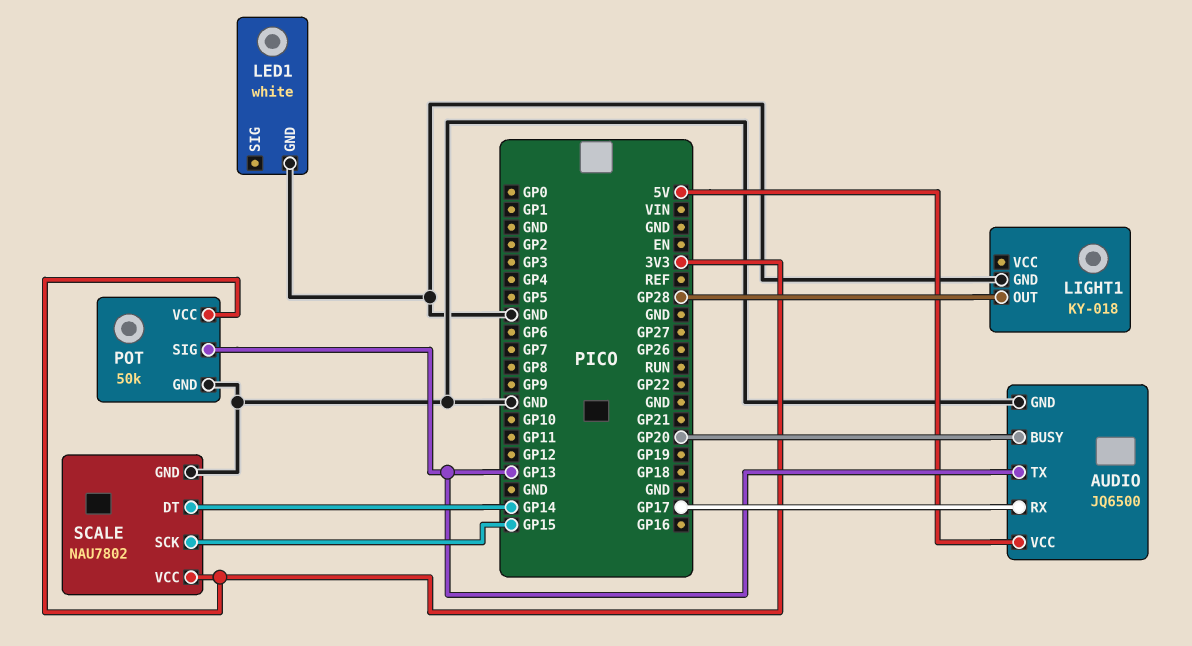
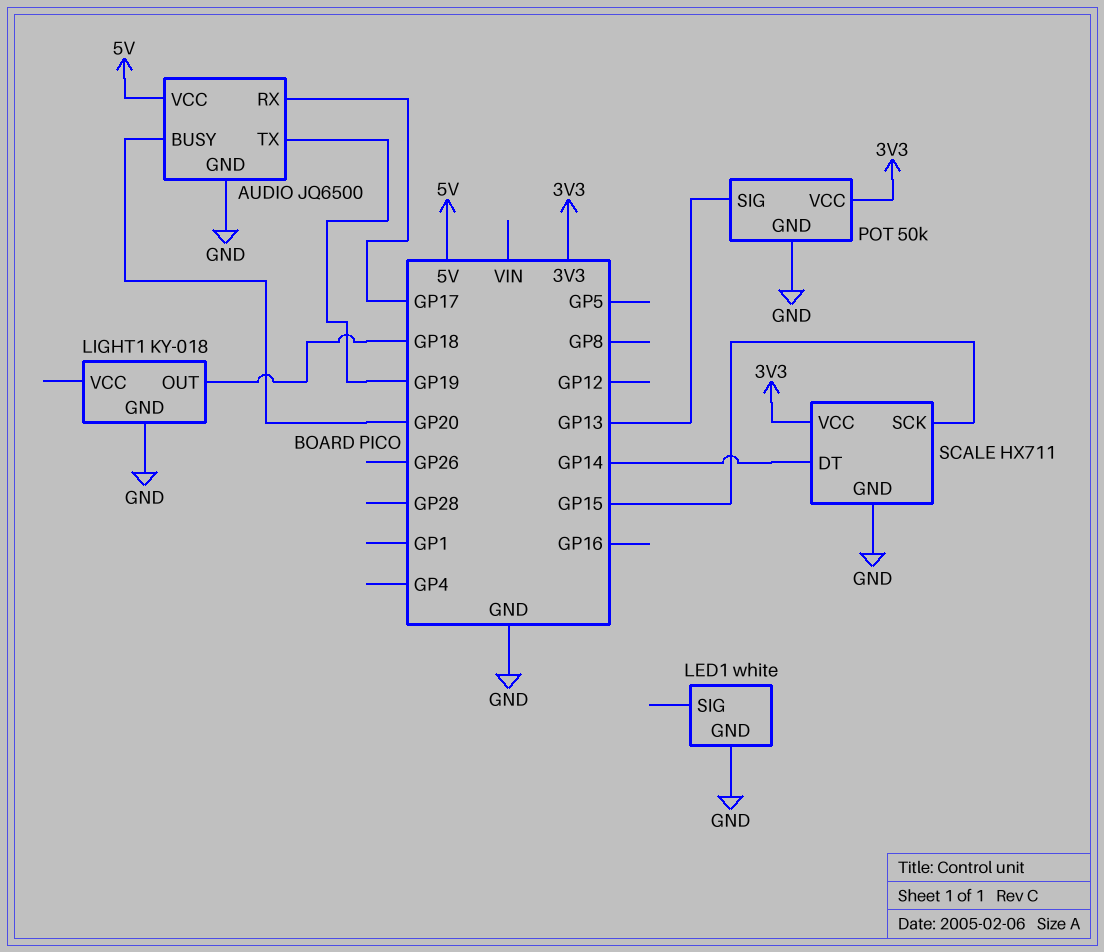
AUDIO pin TX: GP13 -> GP19
LIGHT1 pin OUT: GP28 -> GP18
SCALE: NAU7802 -> HX711

